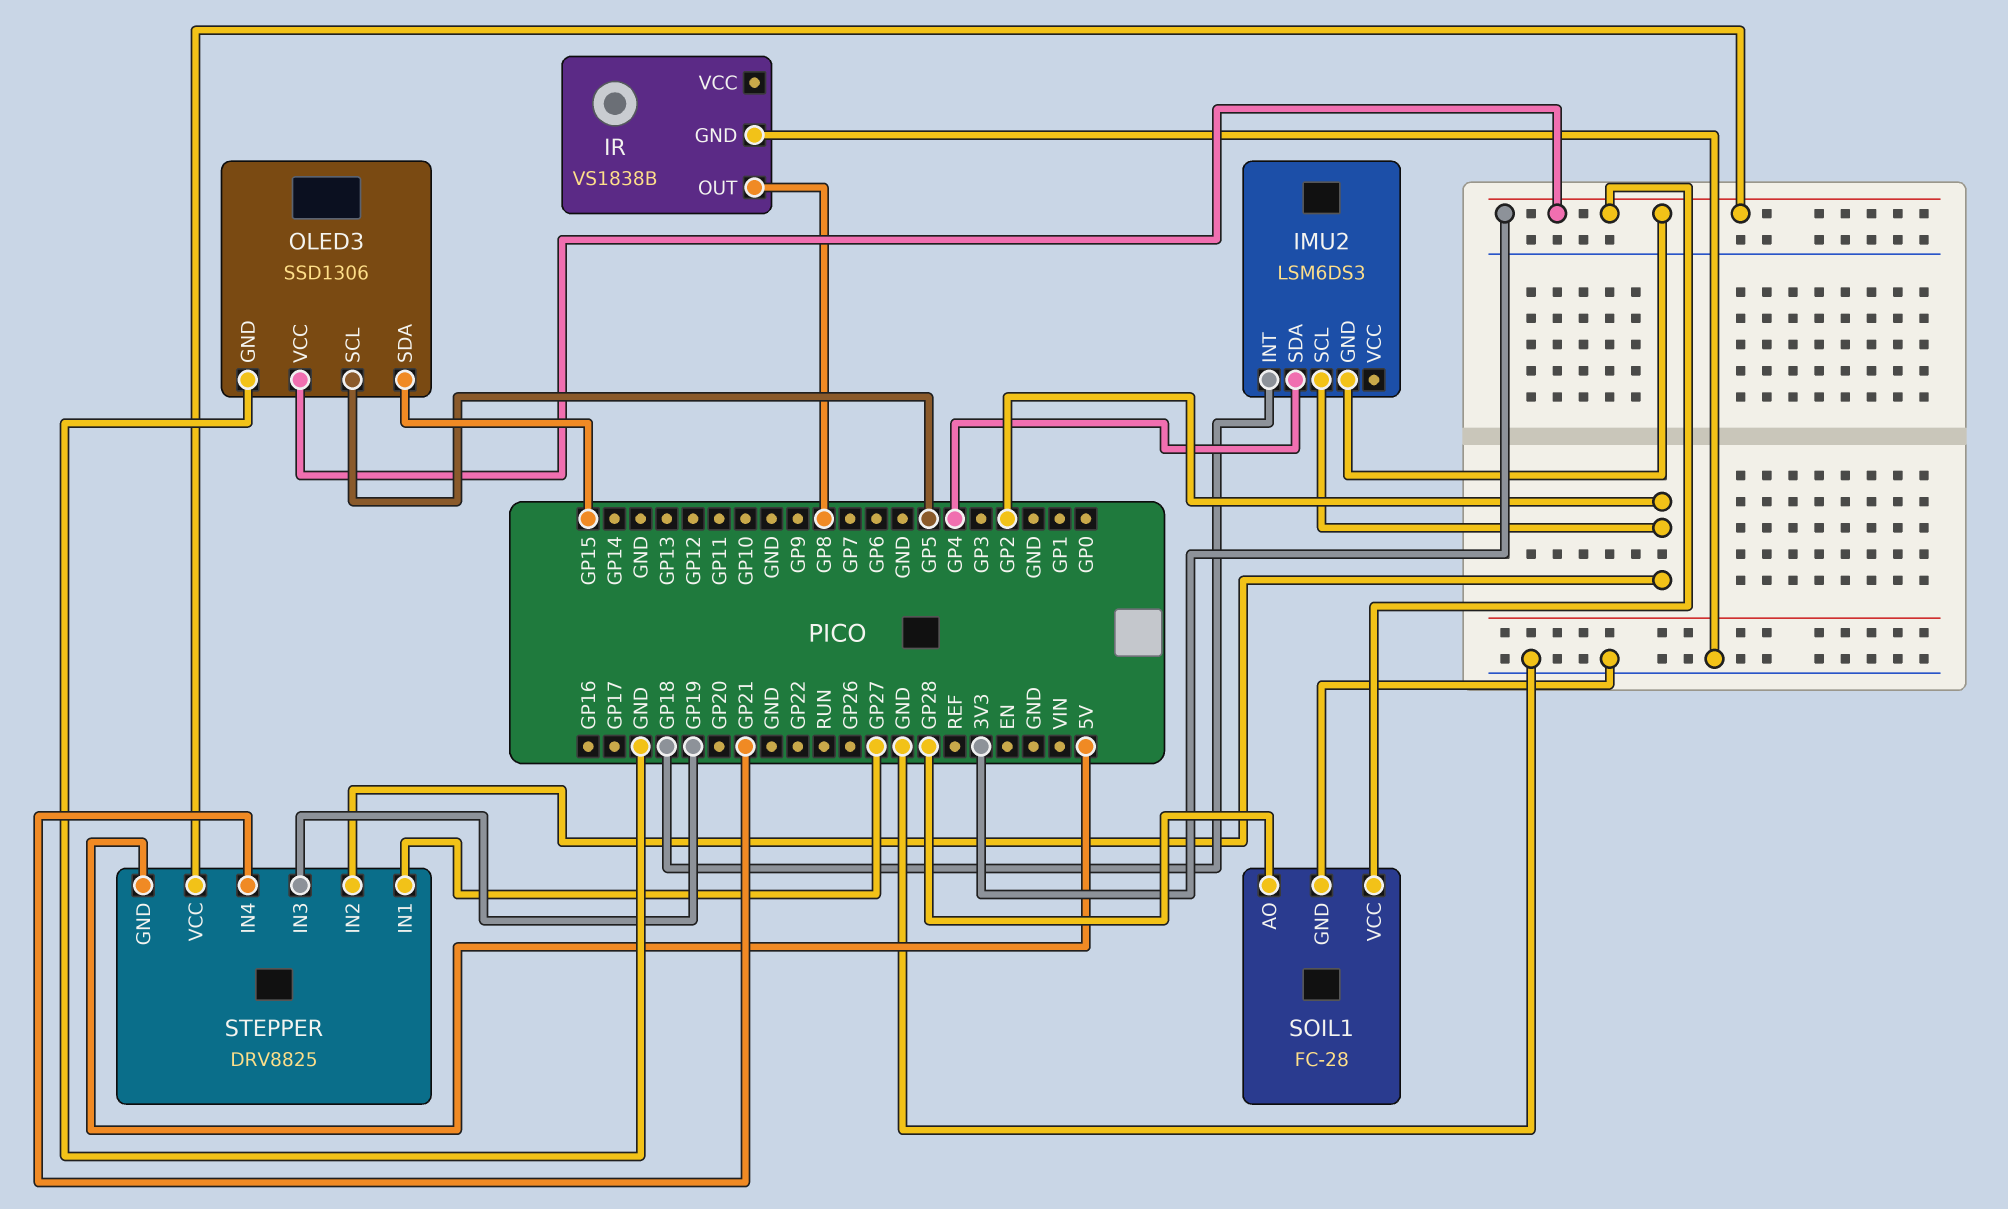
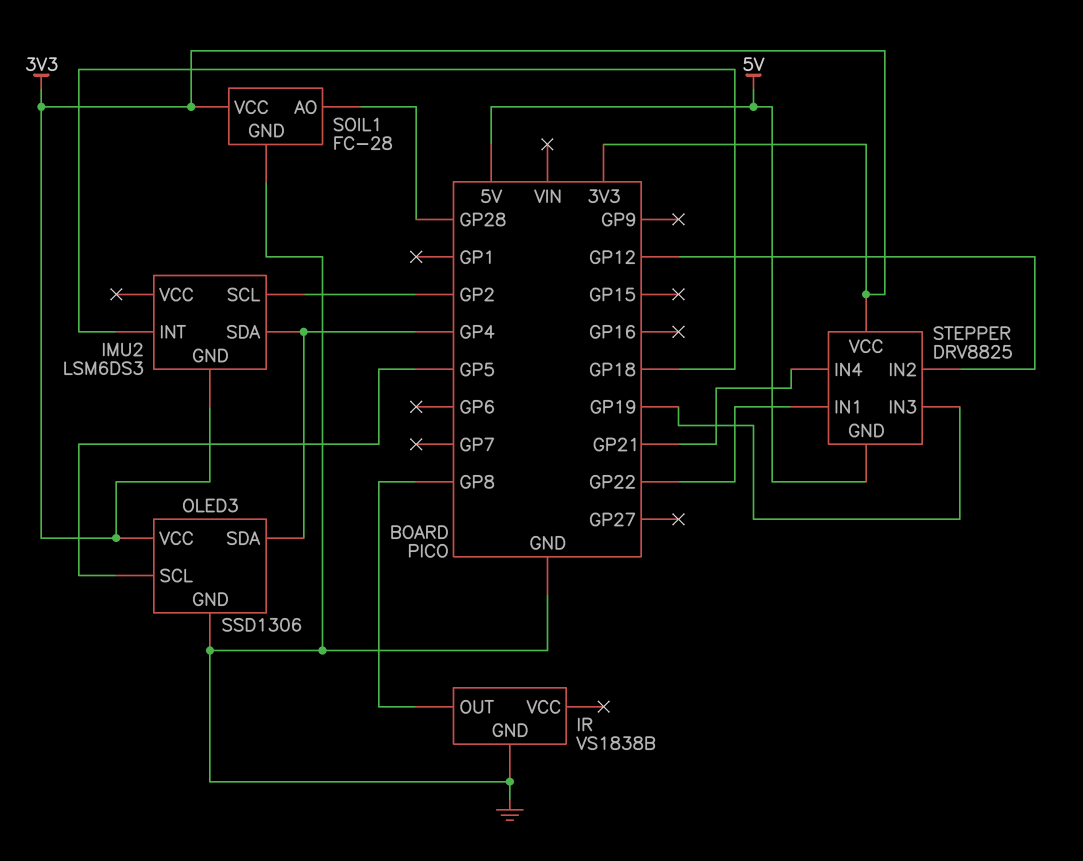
OLED3 pin SDA: GP15 -> GP4
STEPPER pin IN1: GP27 -> GP22
STEPPER pin IN2: GP2 -> GP12

